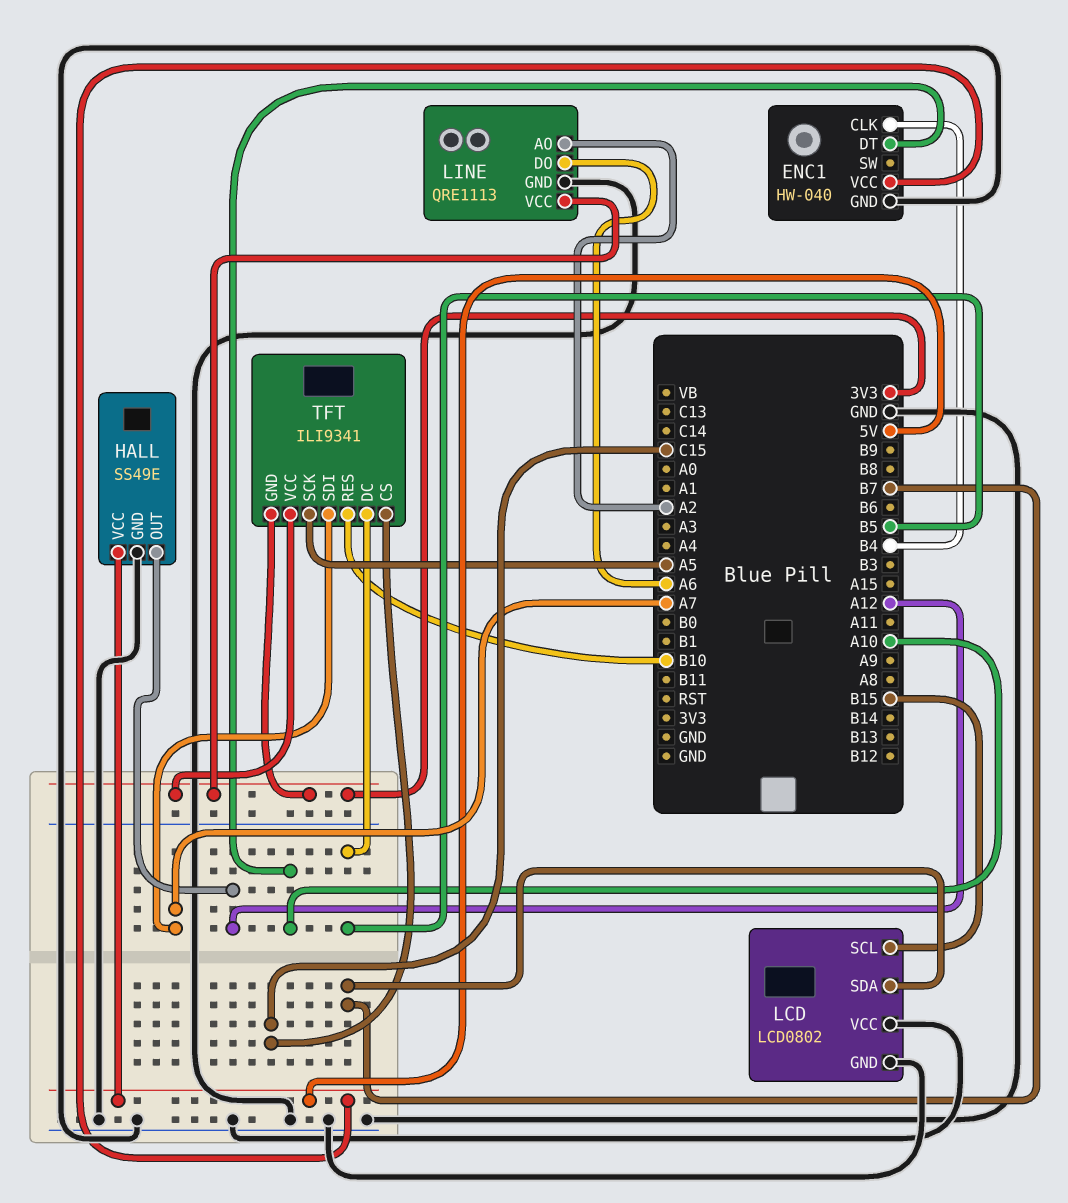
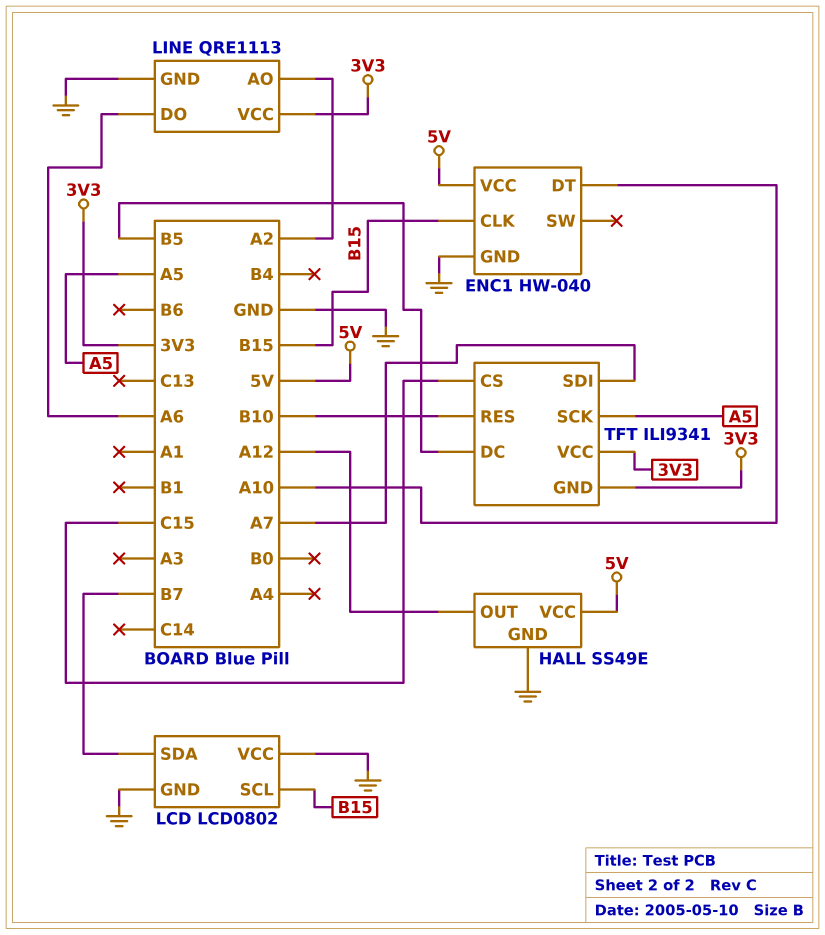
ENC1 pin CLK: B4 -> B15

